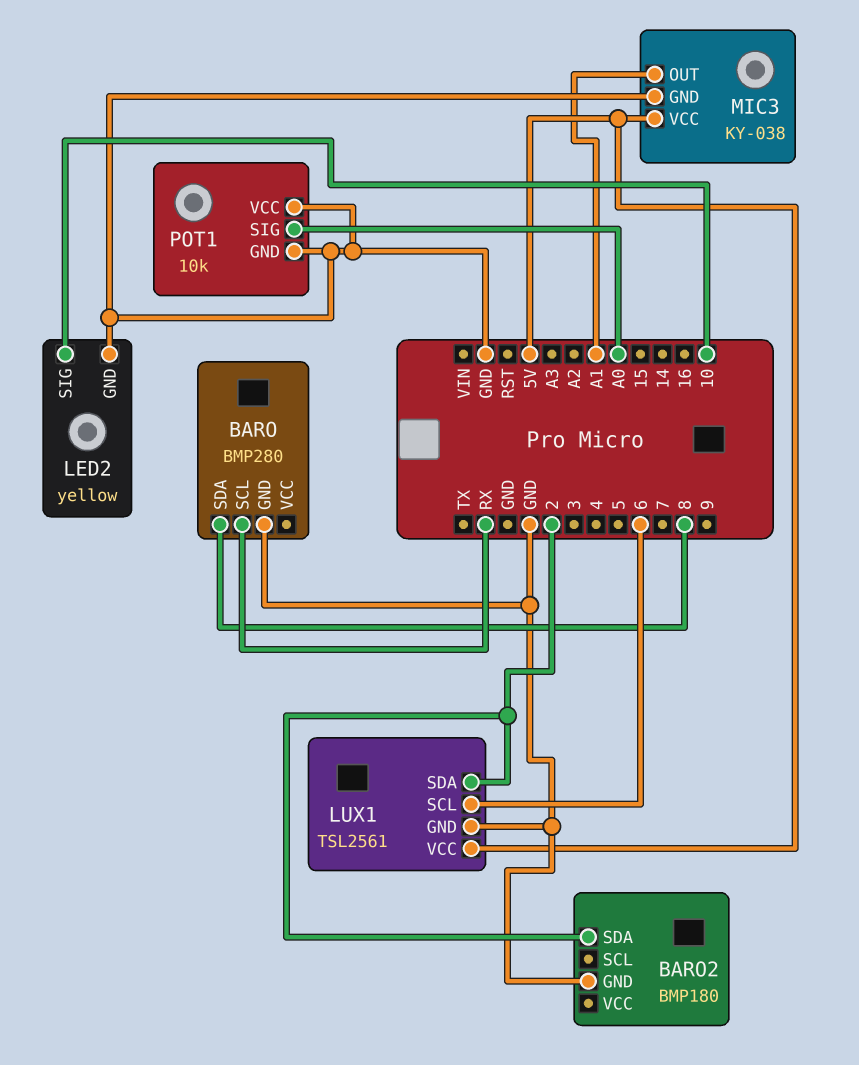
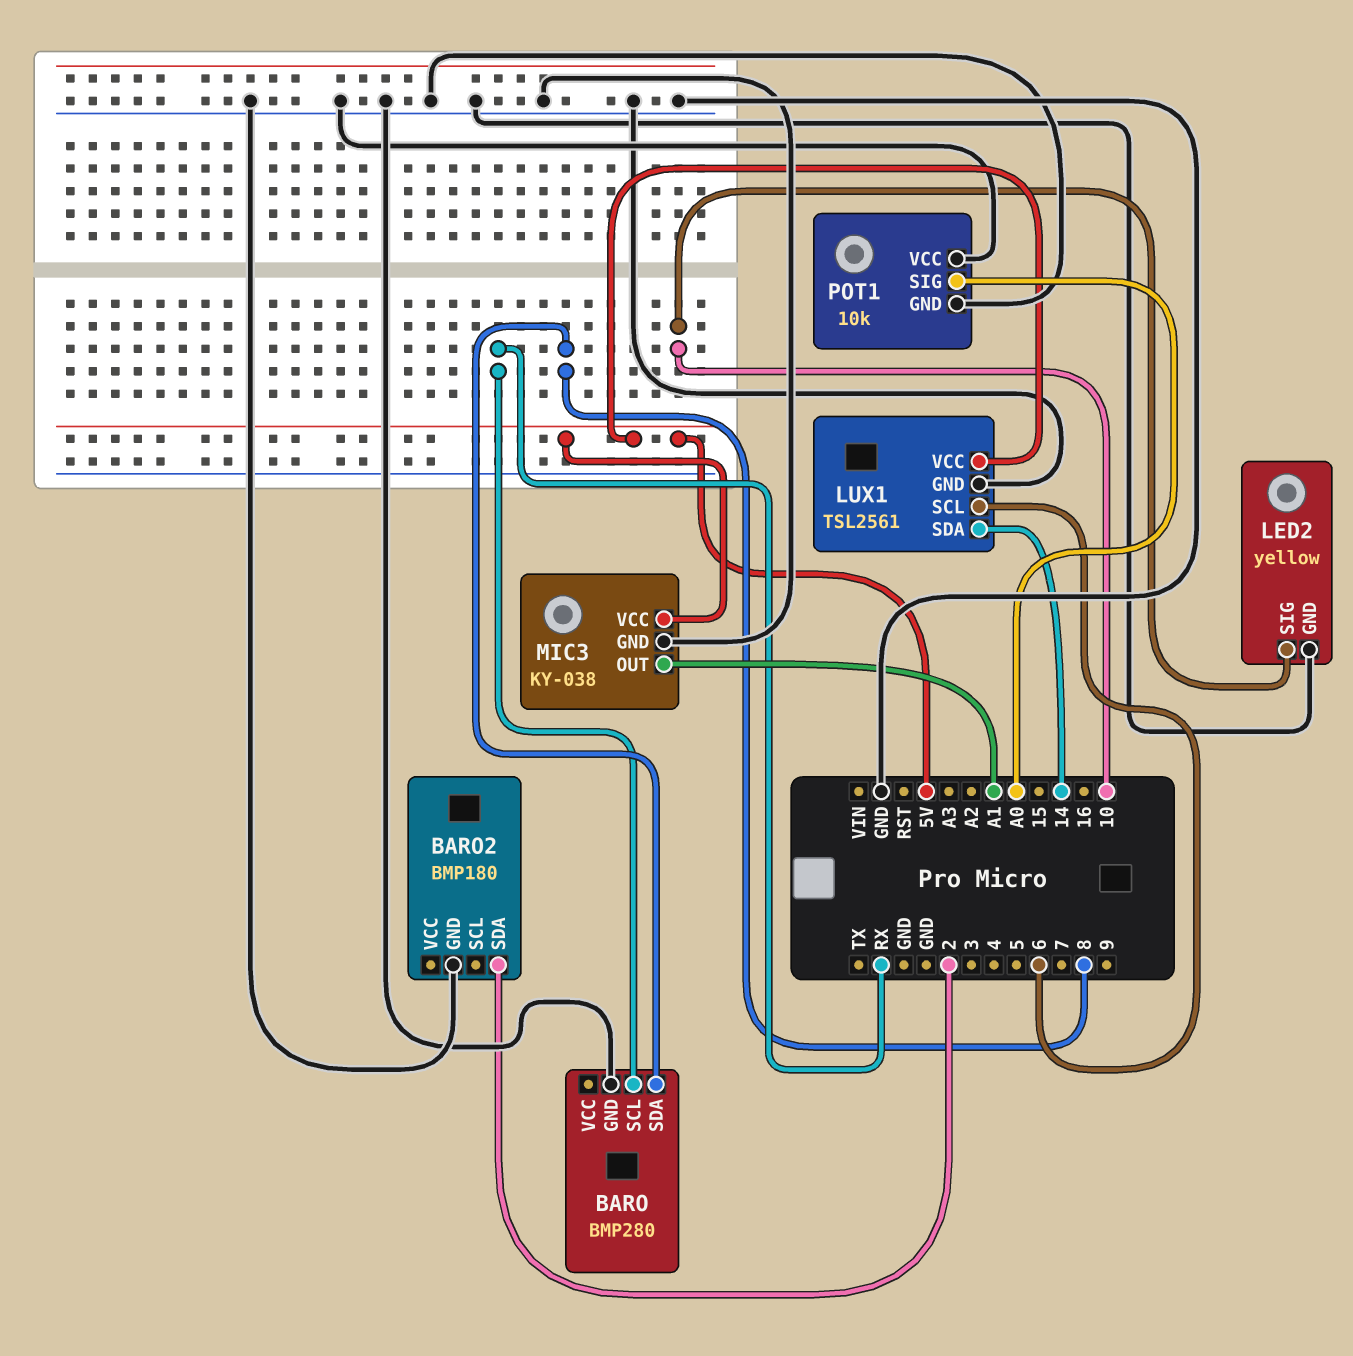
LUX1 pin SDA: 2 -> 14

